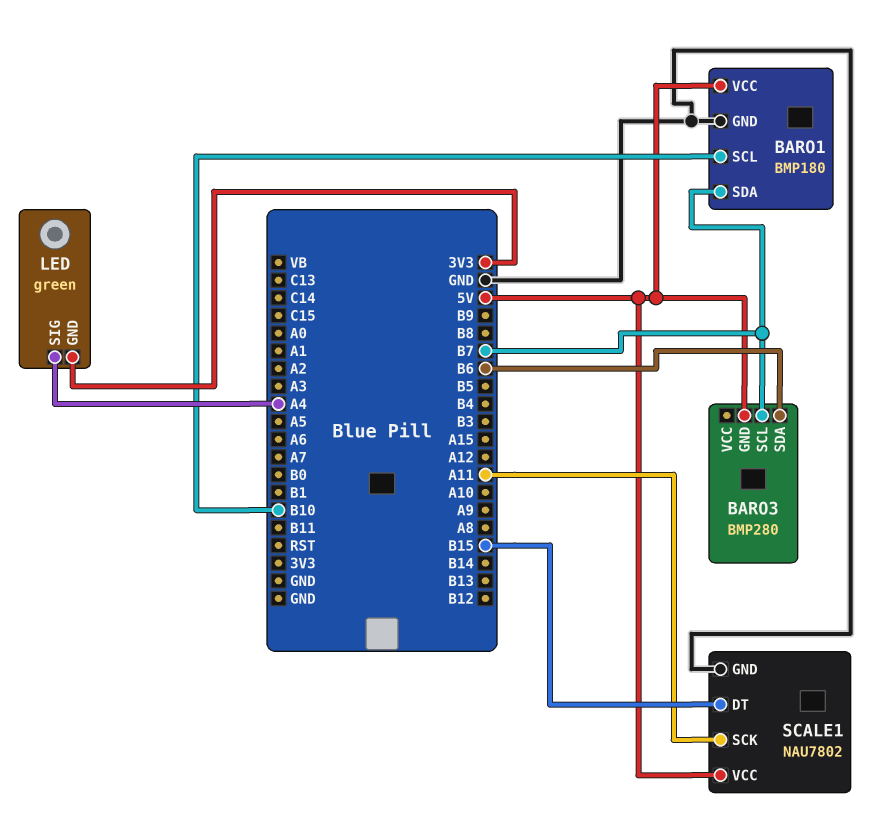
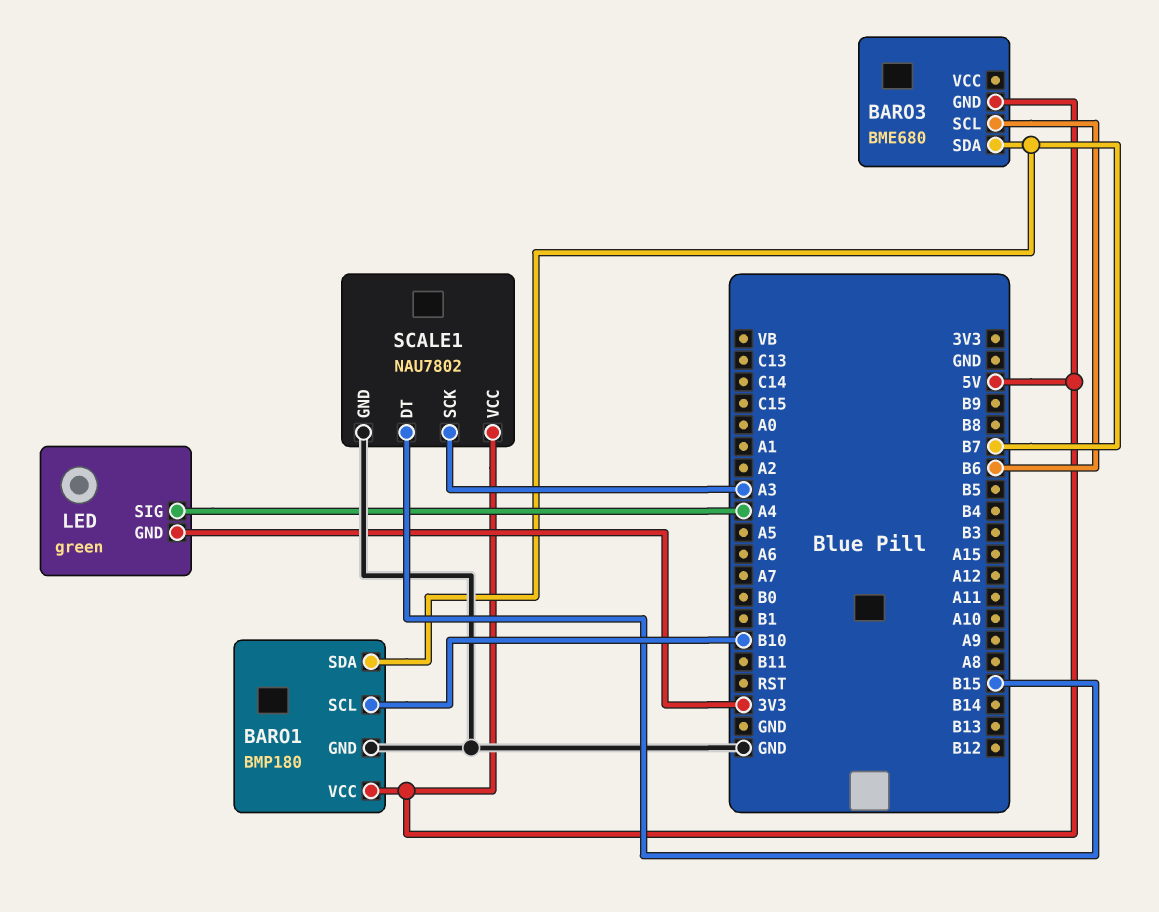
BARO3: BMP280 -> BME680
BARO3 pin SCL: B7 -> B6
BARO3 pin SDA: B6 -> B7
SCALE1 pin SCK: A11 -> A3

